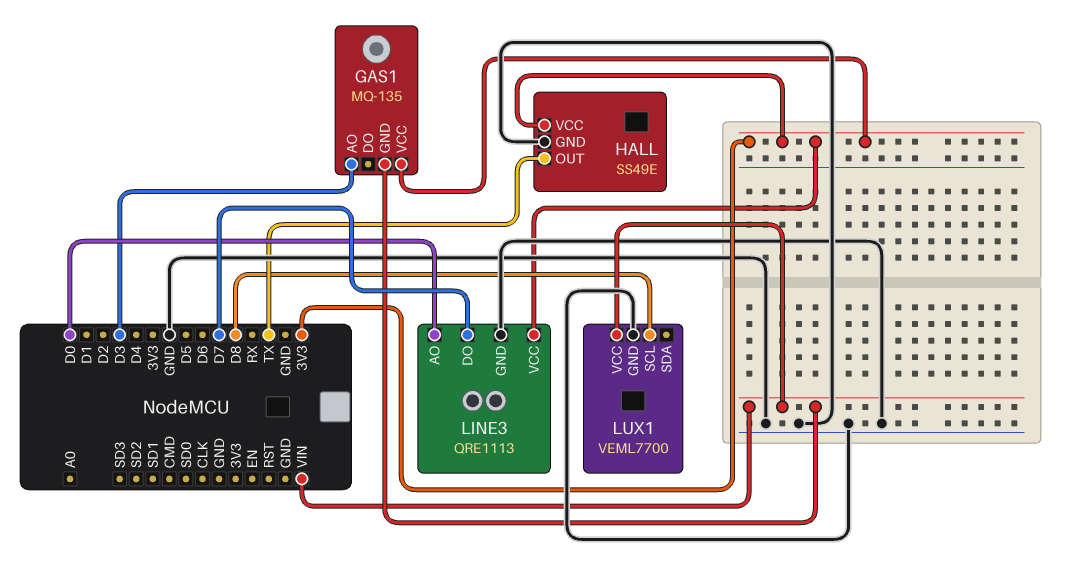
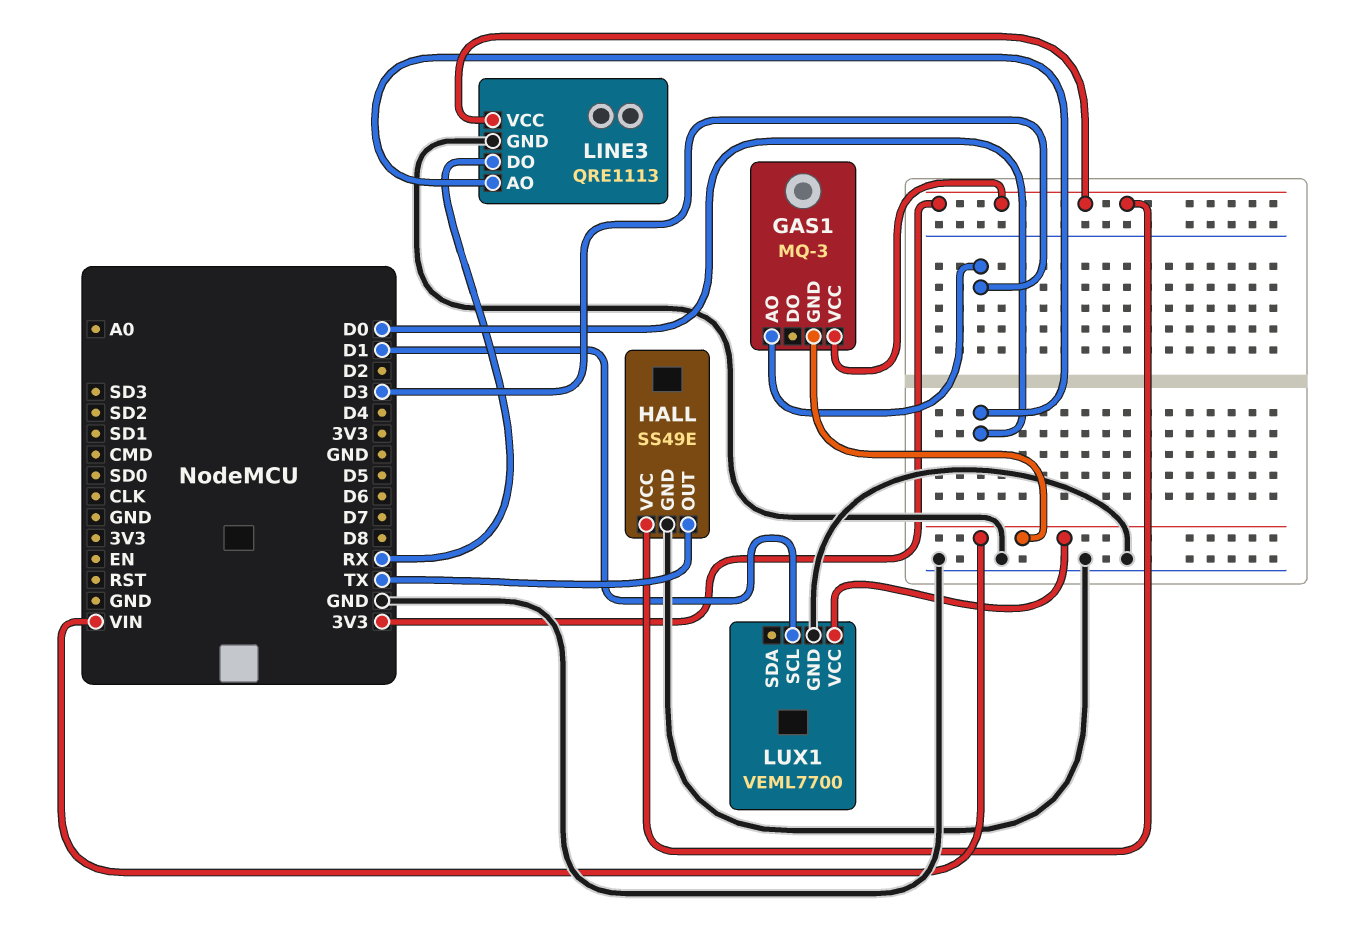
GAS1: MQ-135 -> MQ-3
LINE3 pin DO: D7 -> RX
LUX1 pin SCL: D8 -> D1

